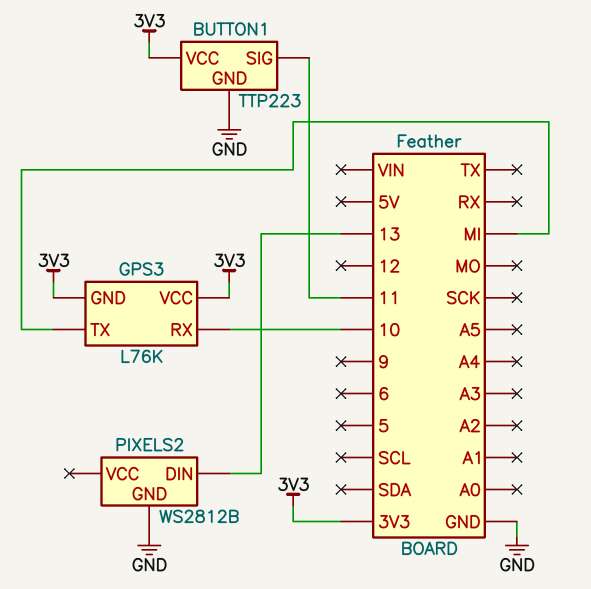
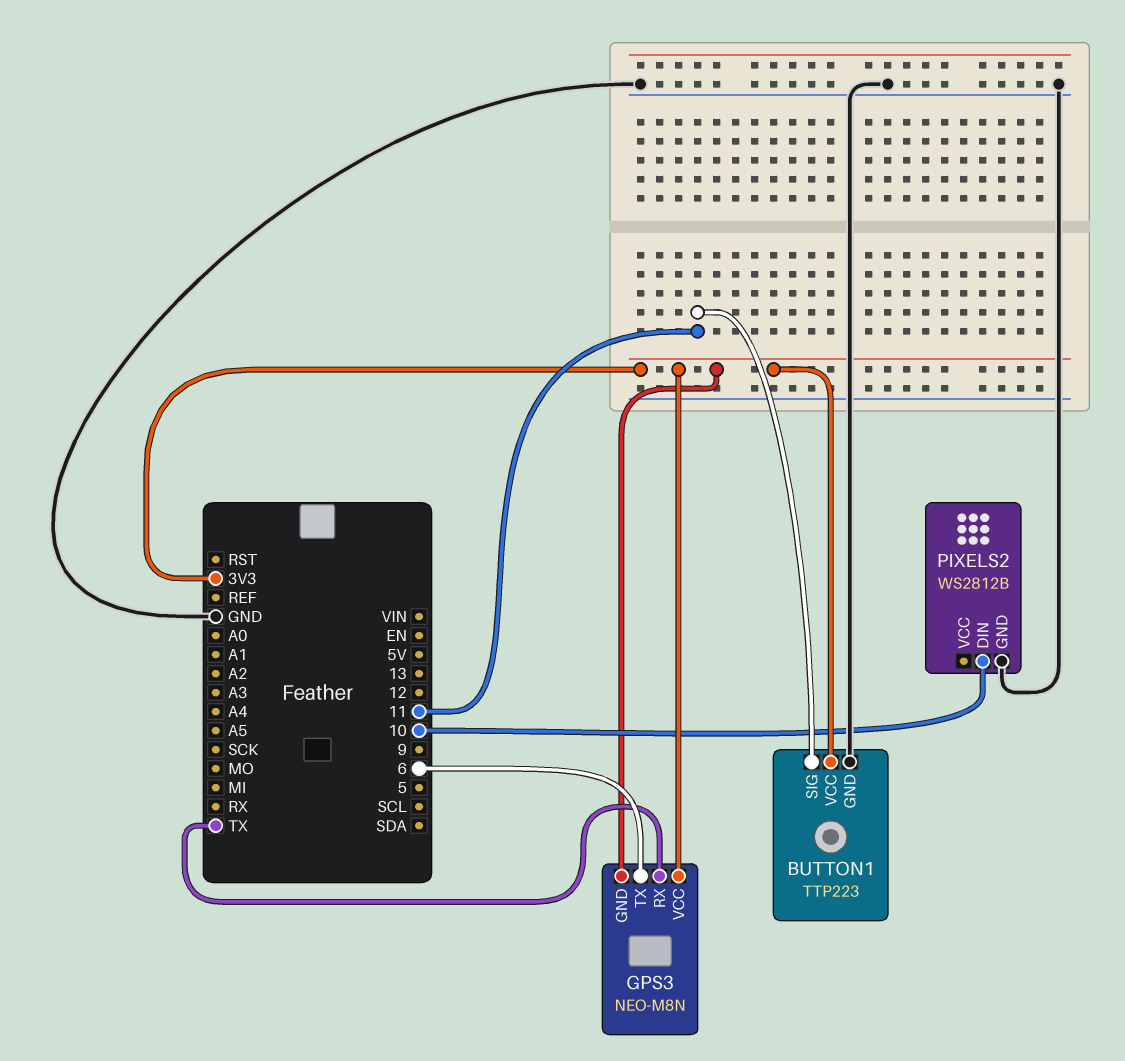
GPS3: L76K -> NEO-M8N
GPS3 pin RX: 10 -> TX
GPS3 pin TX: MI -> 6
PIXELS2 pin DIN: 13 -> 10

